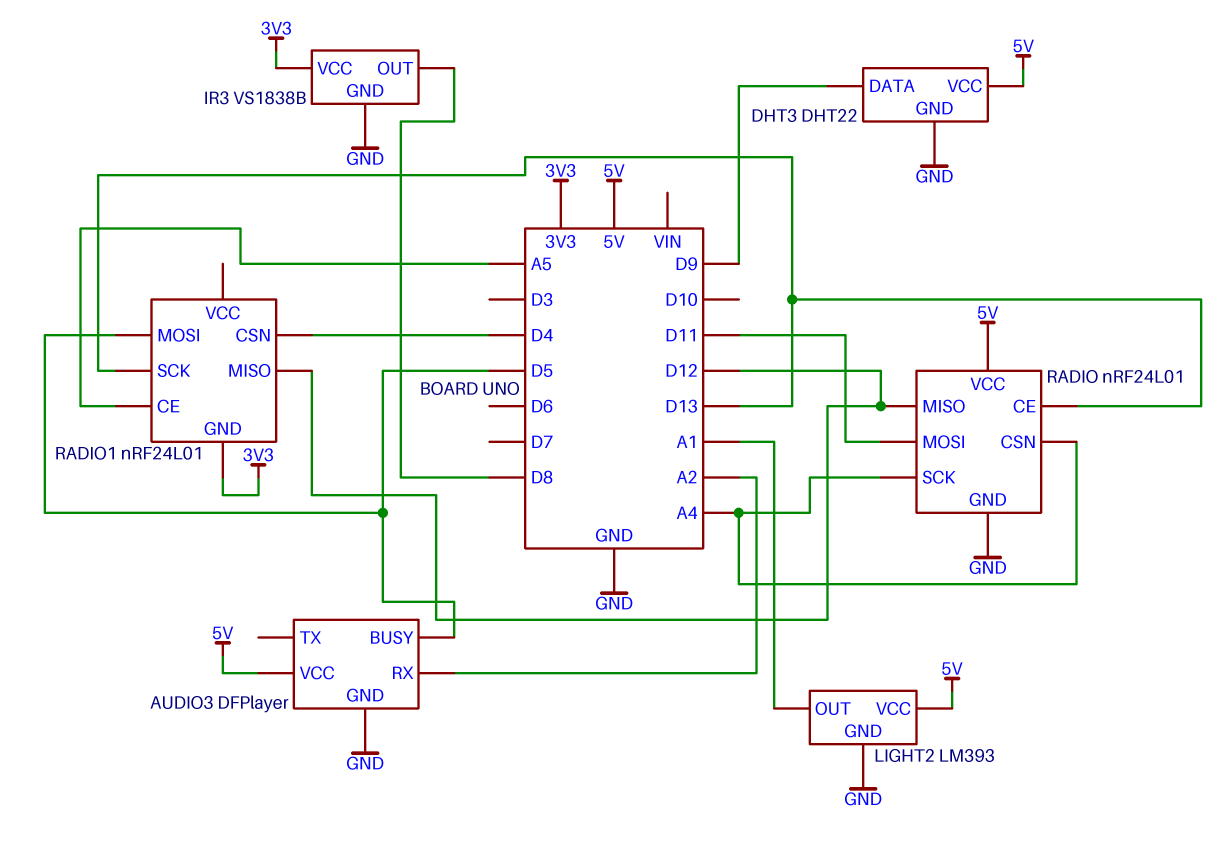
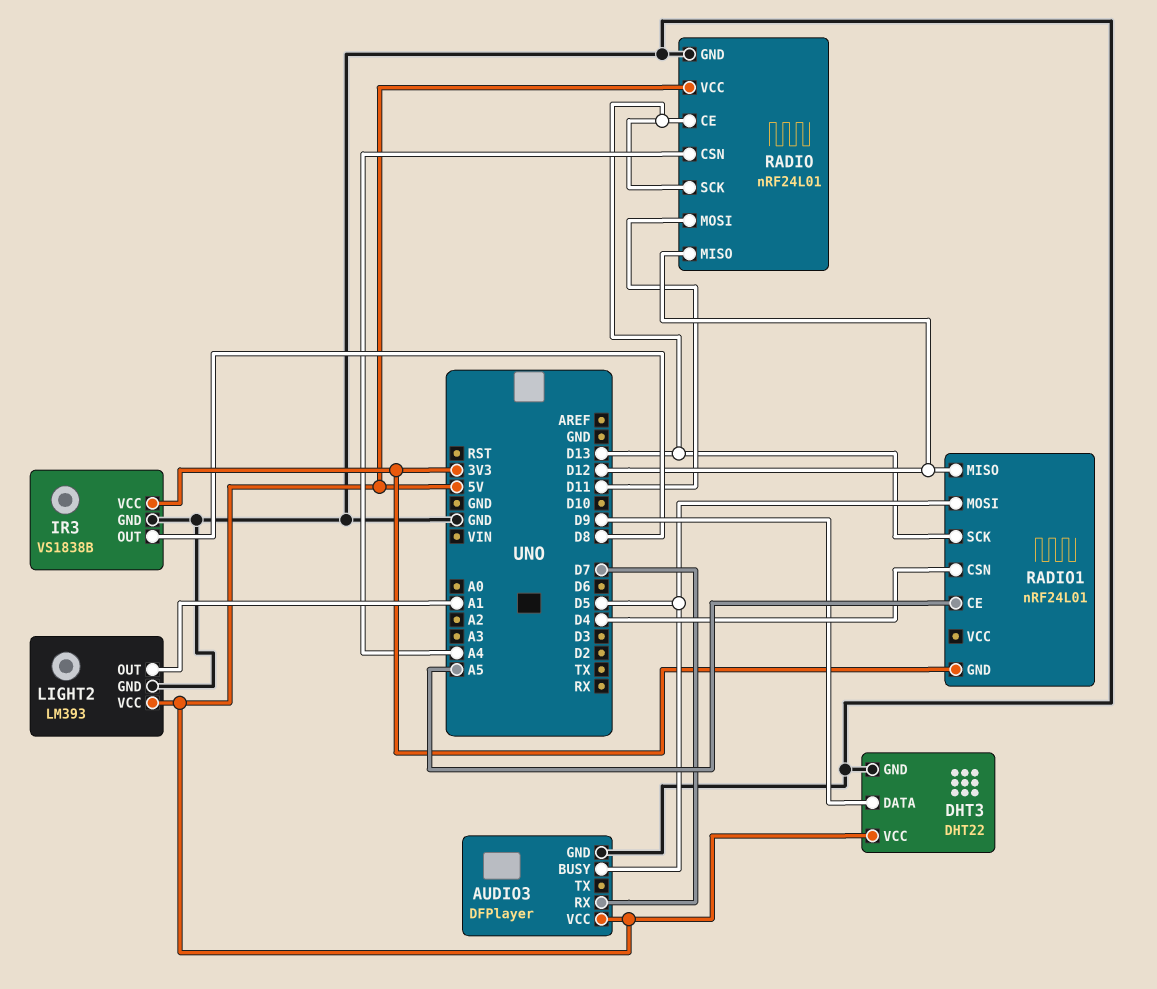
AUDIO3 pin RX: A2 -> D7
RADIO pin SCK: A4 -> D13

